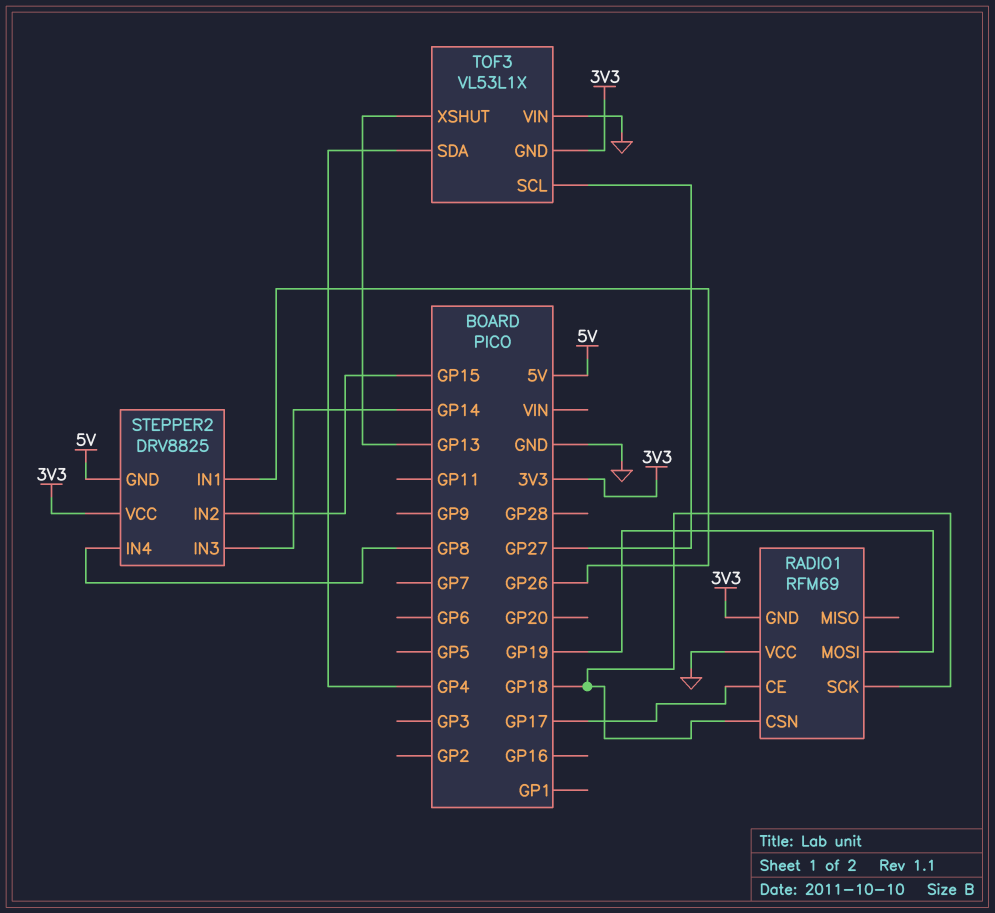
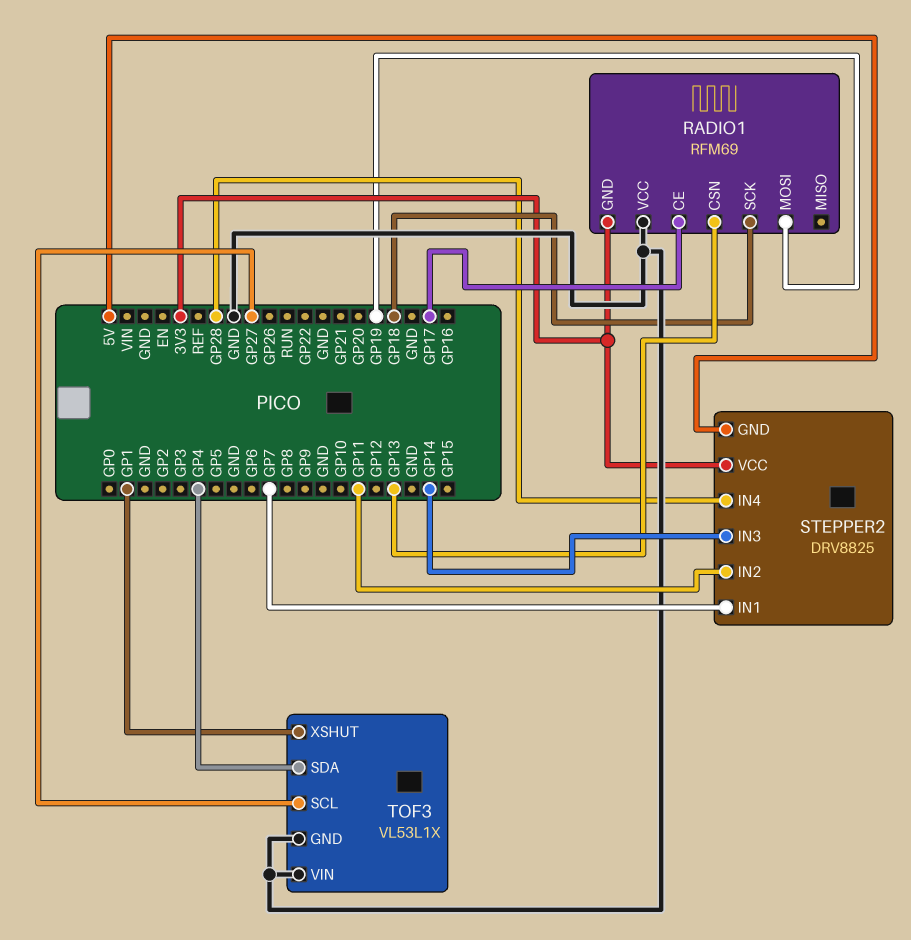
RADIO1 pin CSN: GP18 -> GP13
STEPPER2 pin IN1: GP26 -> GP7
STEPPER2 pin IN2: GP15 -> GP11
STEPPER2 pin IN4: GP8 -> GP28
TOF3 pin GND: 3V3 -> GND
TOF3 pin XSHUT: GP13 -> GP1

